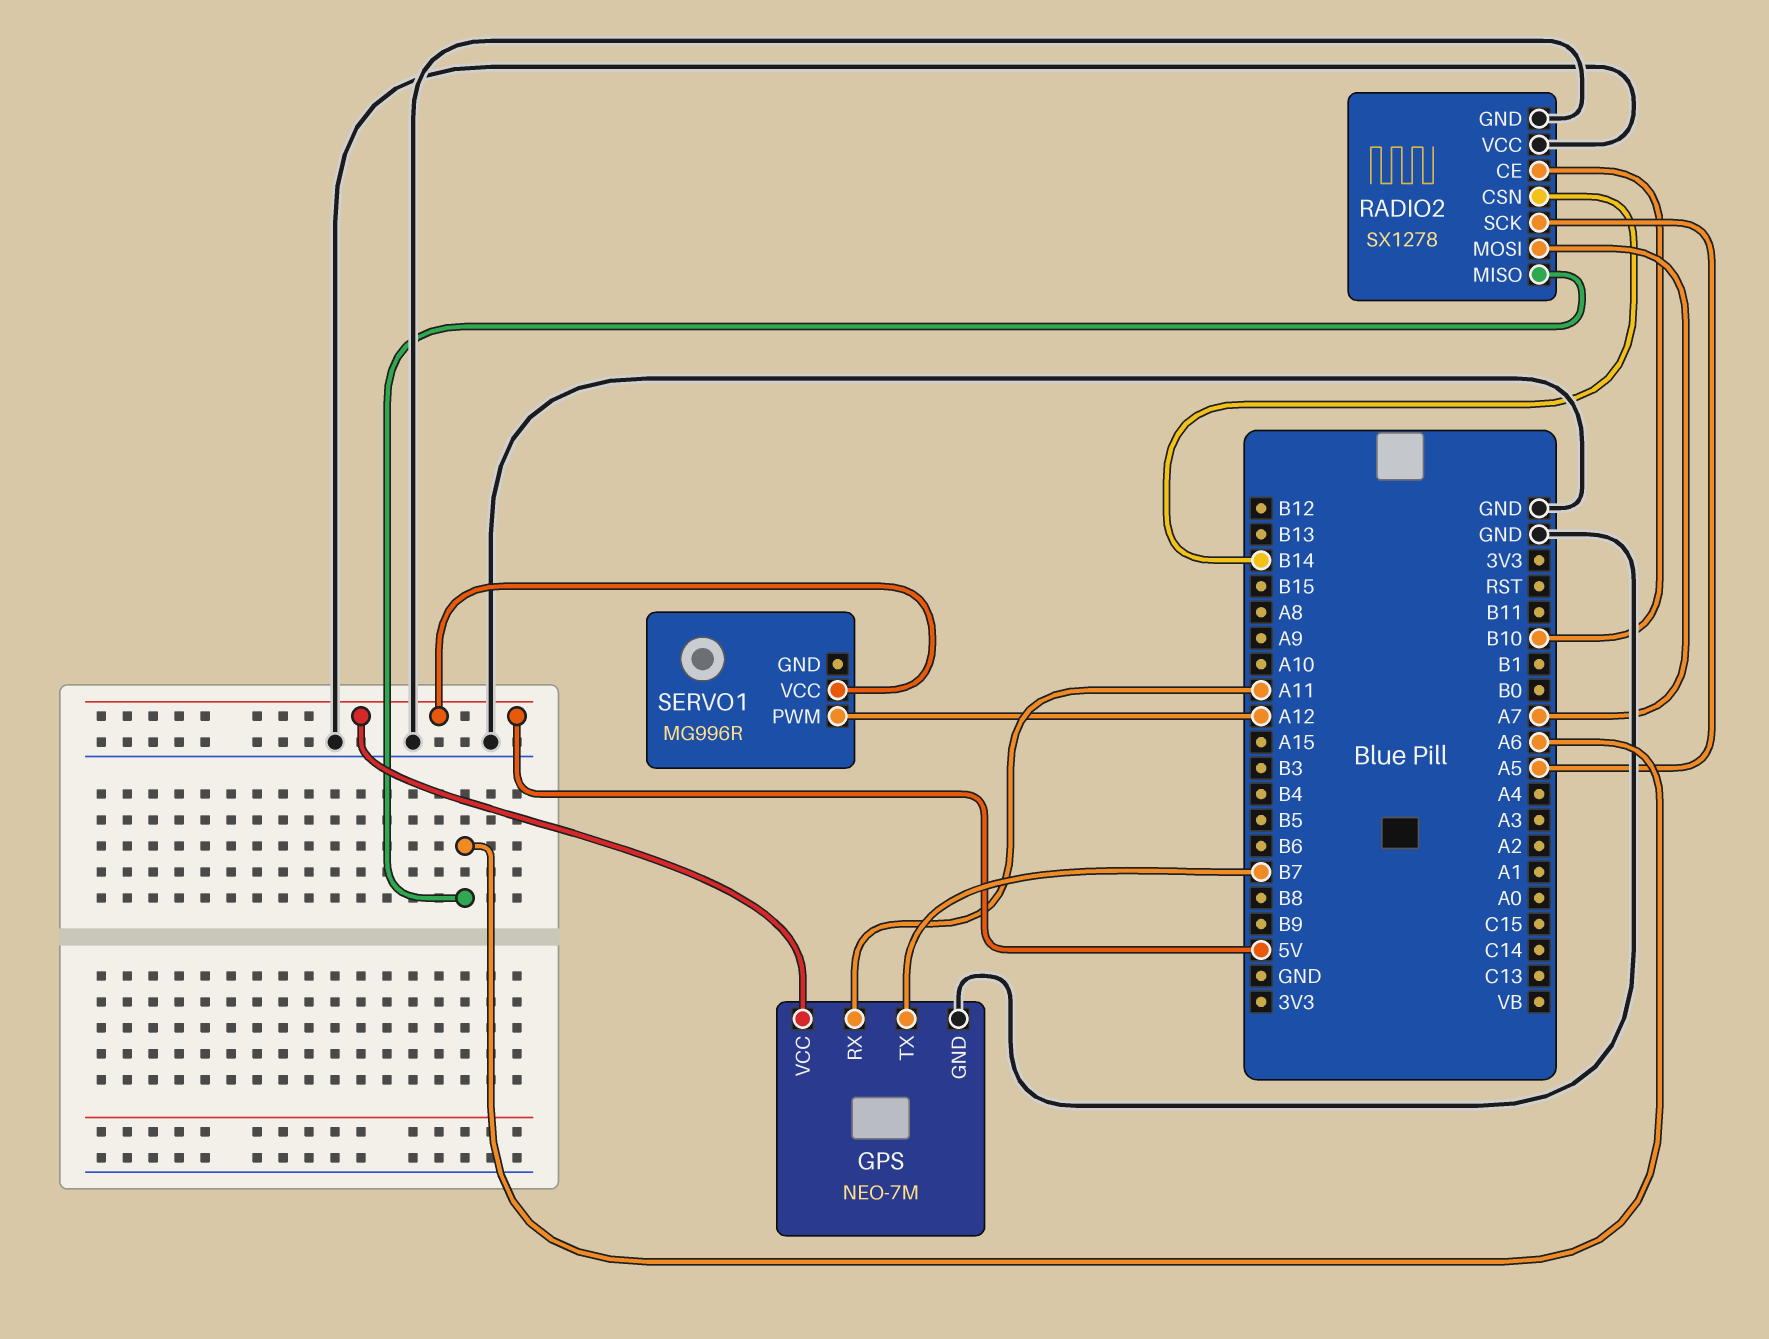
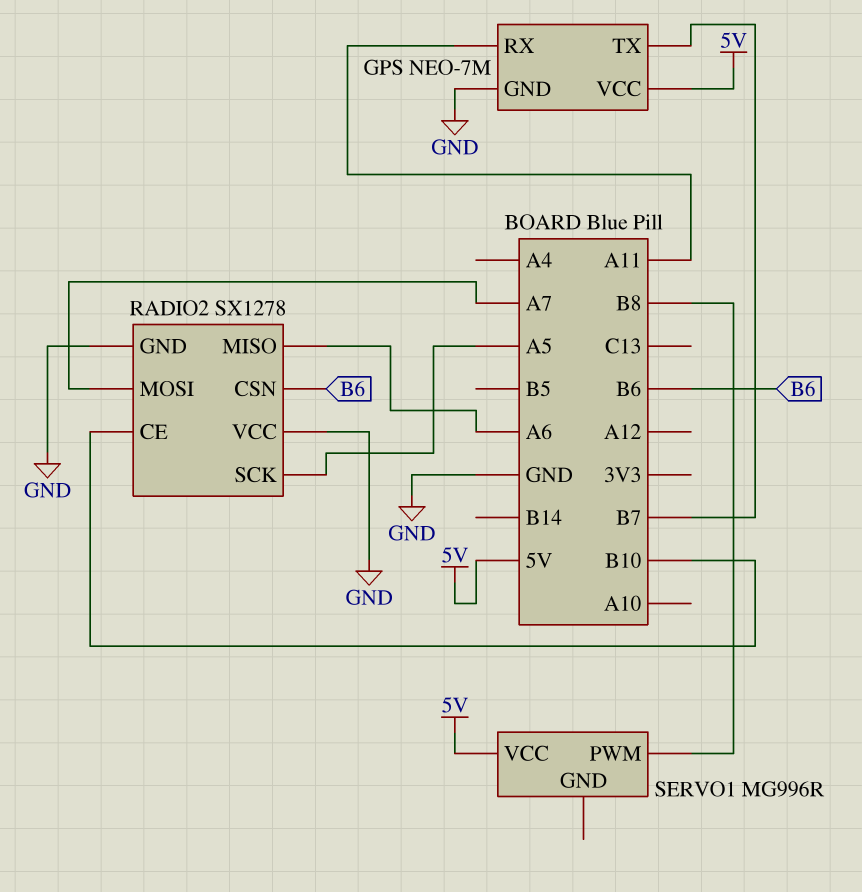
RADIO2 pin CSN: B14 -> B6
SERVO1 pin PWM: A12 -> B8

